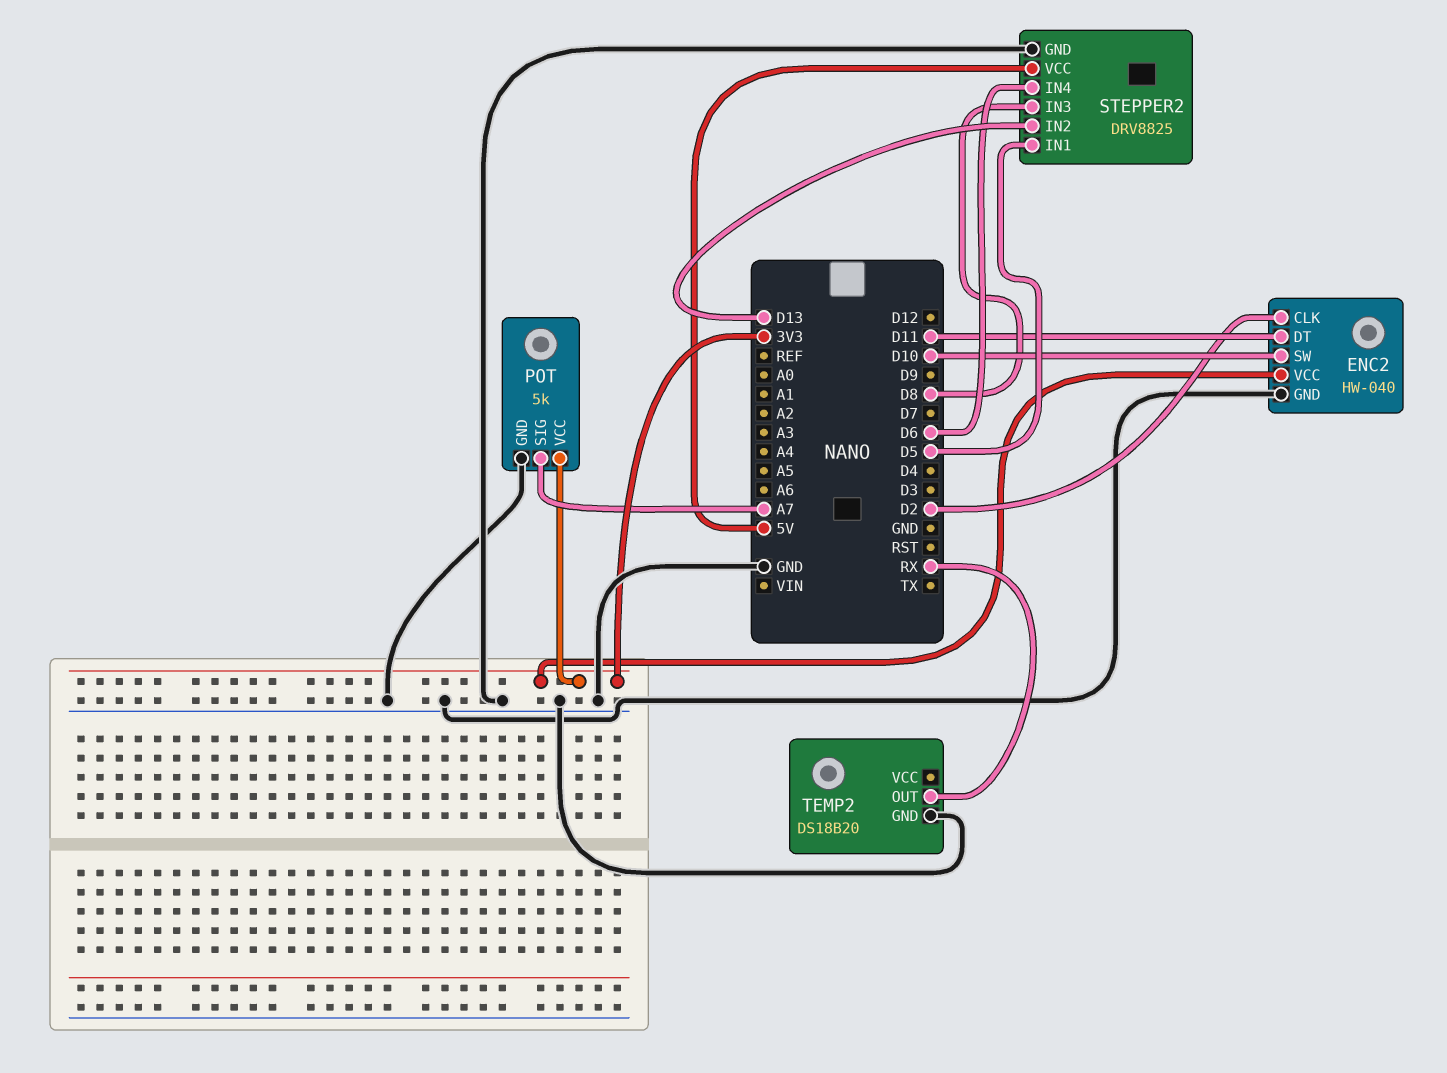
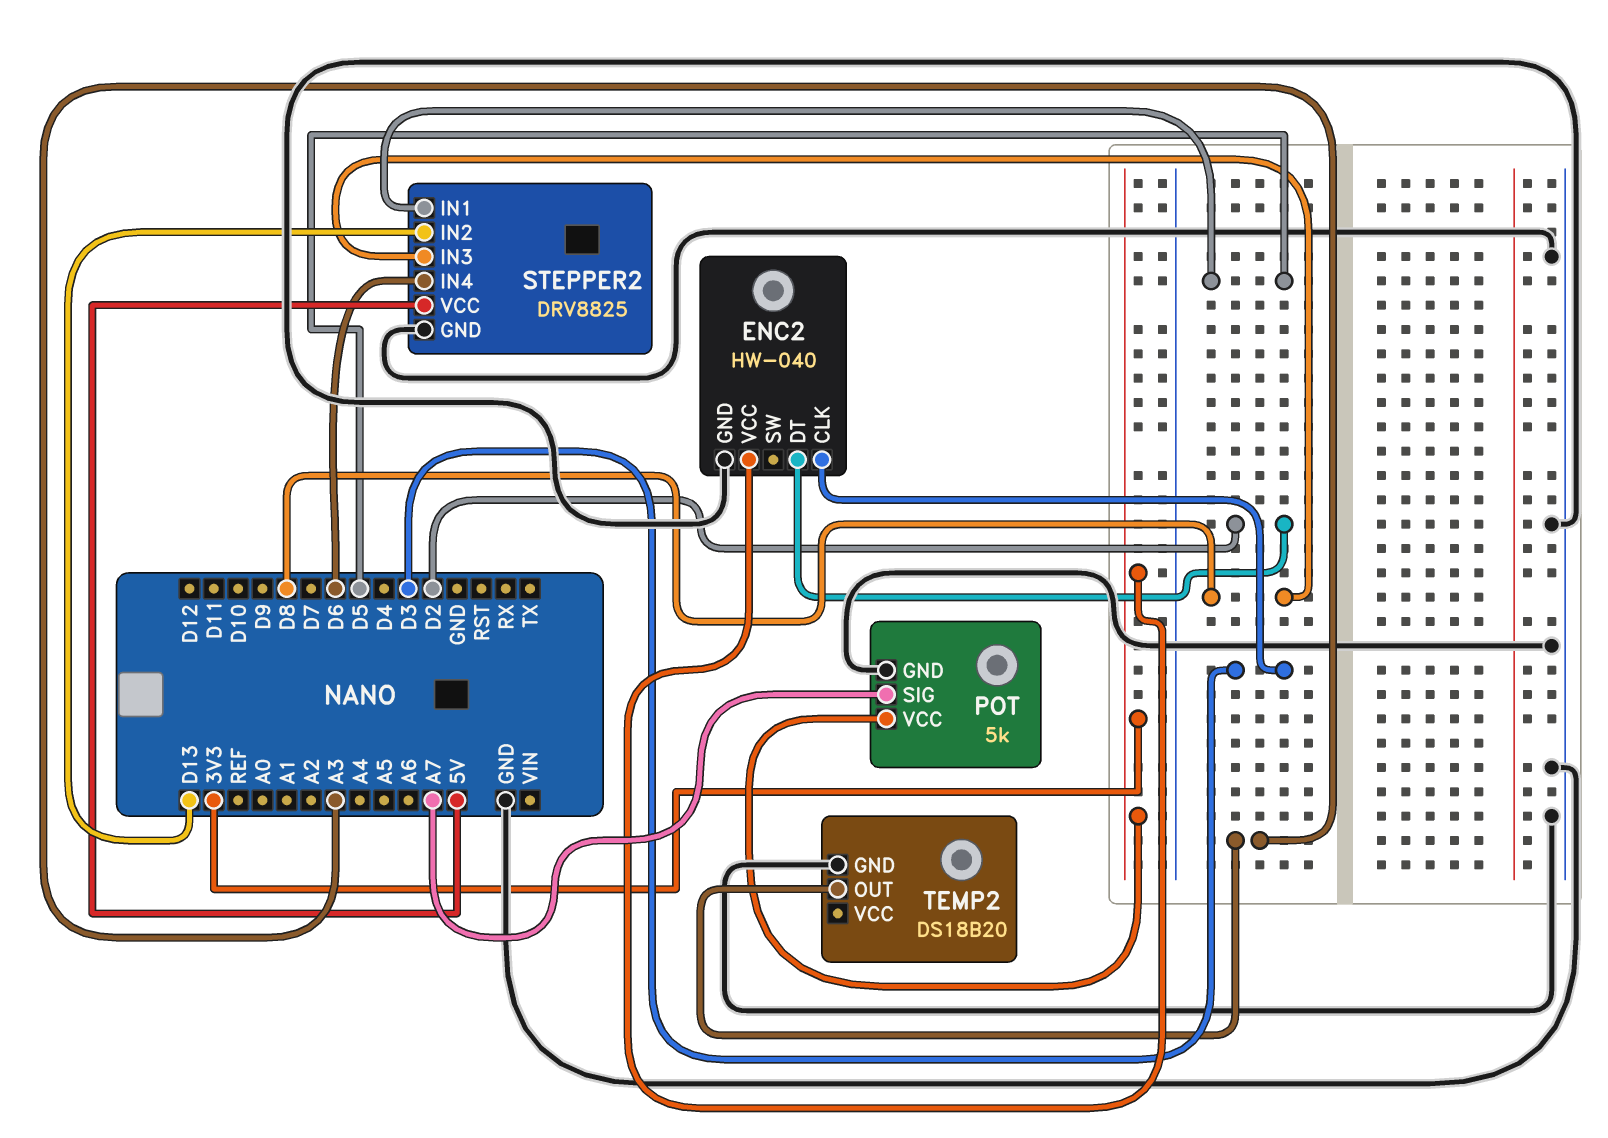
ENC2 pin CLK: D2 -> D3
ENC2 pin DT: D11 -> D2
ENC2 pin SW: D10 -> none
TEMP2 pin OUT: RX -> A3

